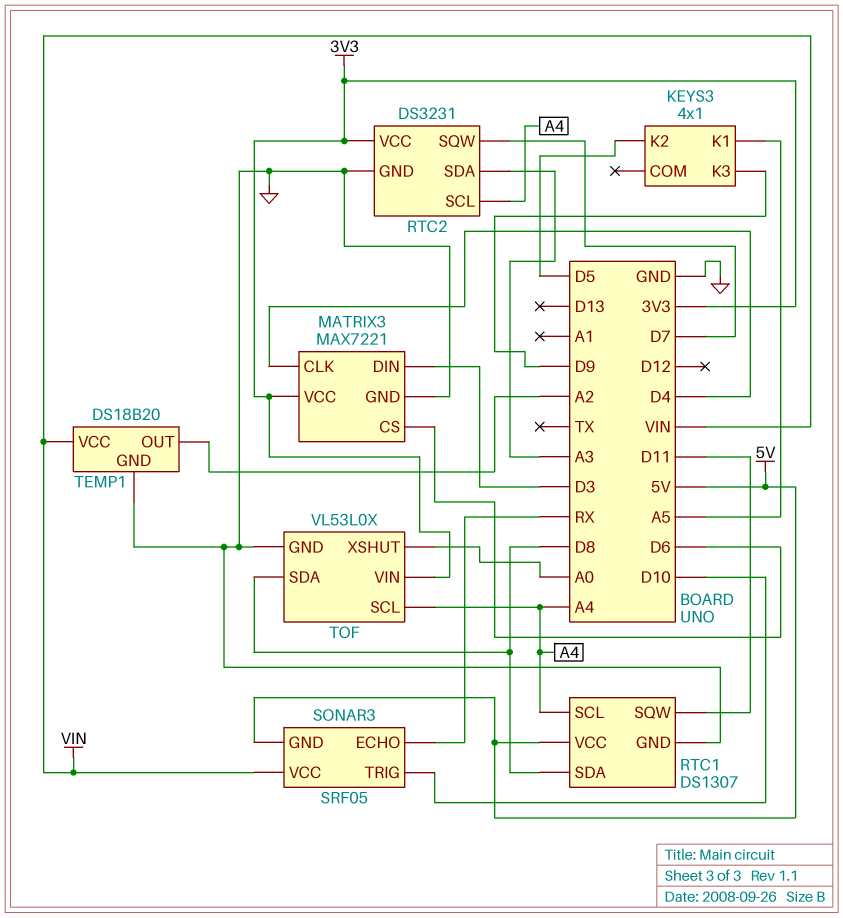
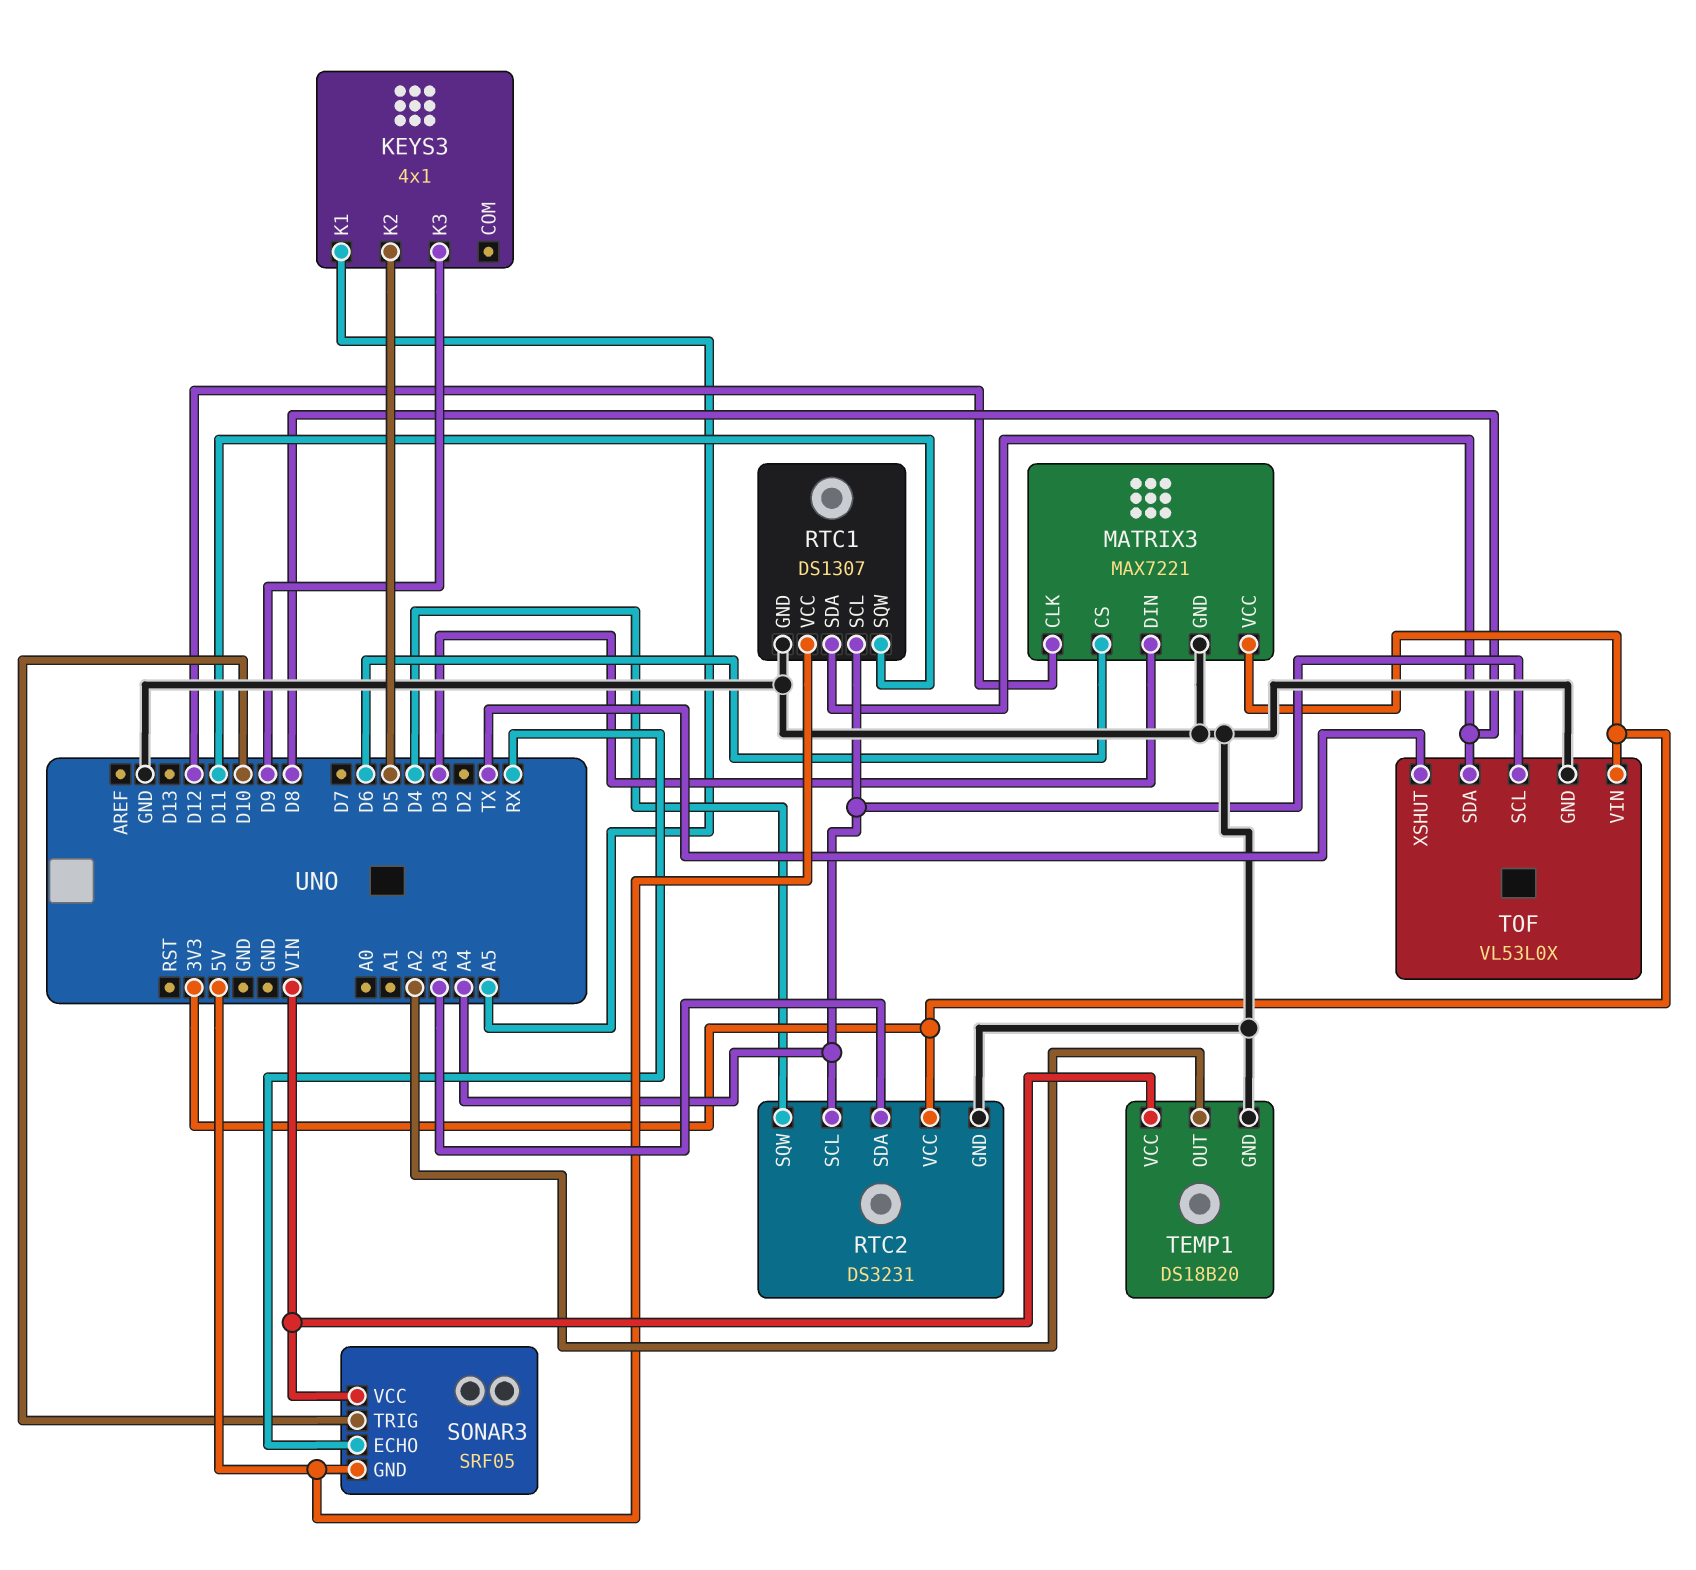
MATRIX3 pin CLK: D4 -> D12
RTC2 pin SQW: D7 -> D4
TOF pin XSHUT: A0 -> TX

